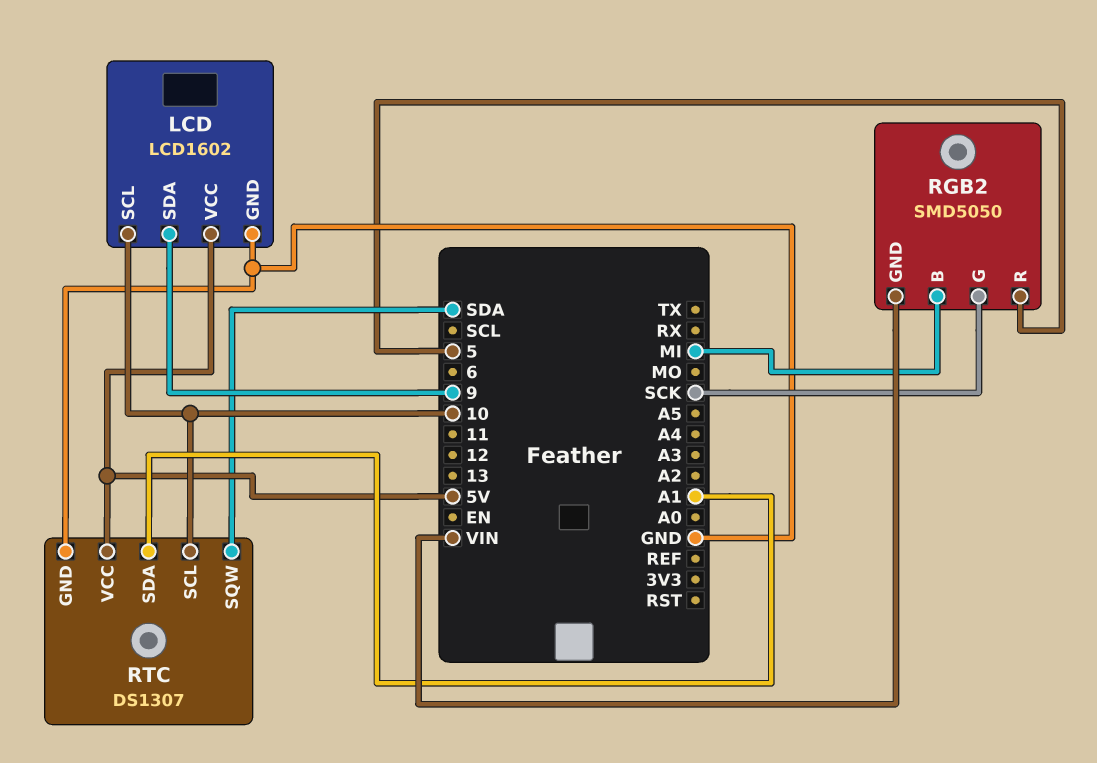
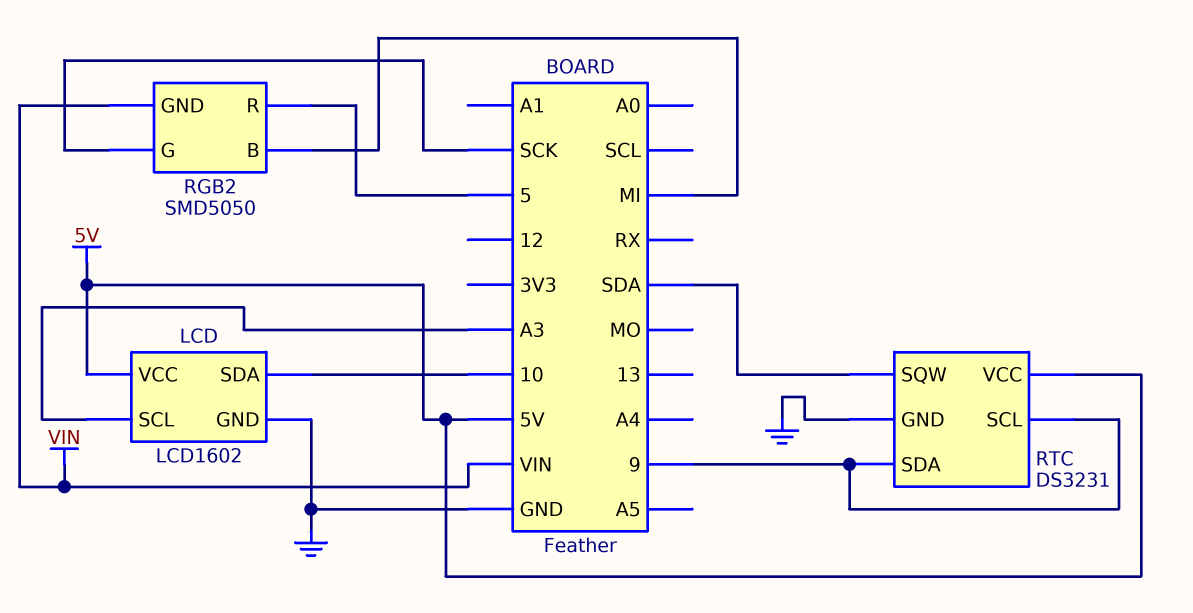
LCD pin SCL: 10 -> A3
LCD pin SDA: 9 -> 10
RTC: DS1307 -> DS3231
RTC pin SCL: 10 -> 9
RTC pin SDA: A1 -> 9

